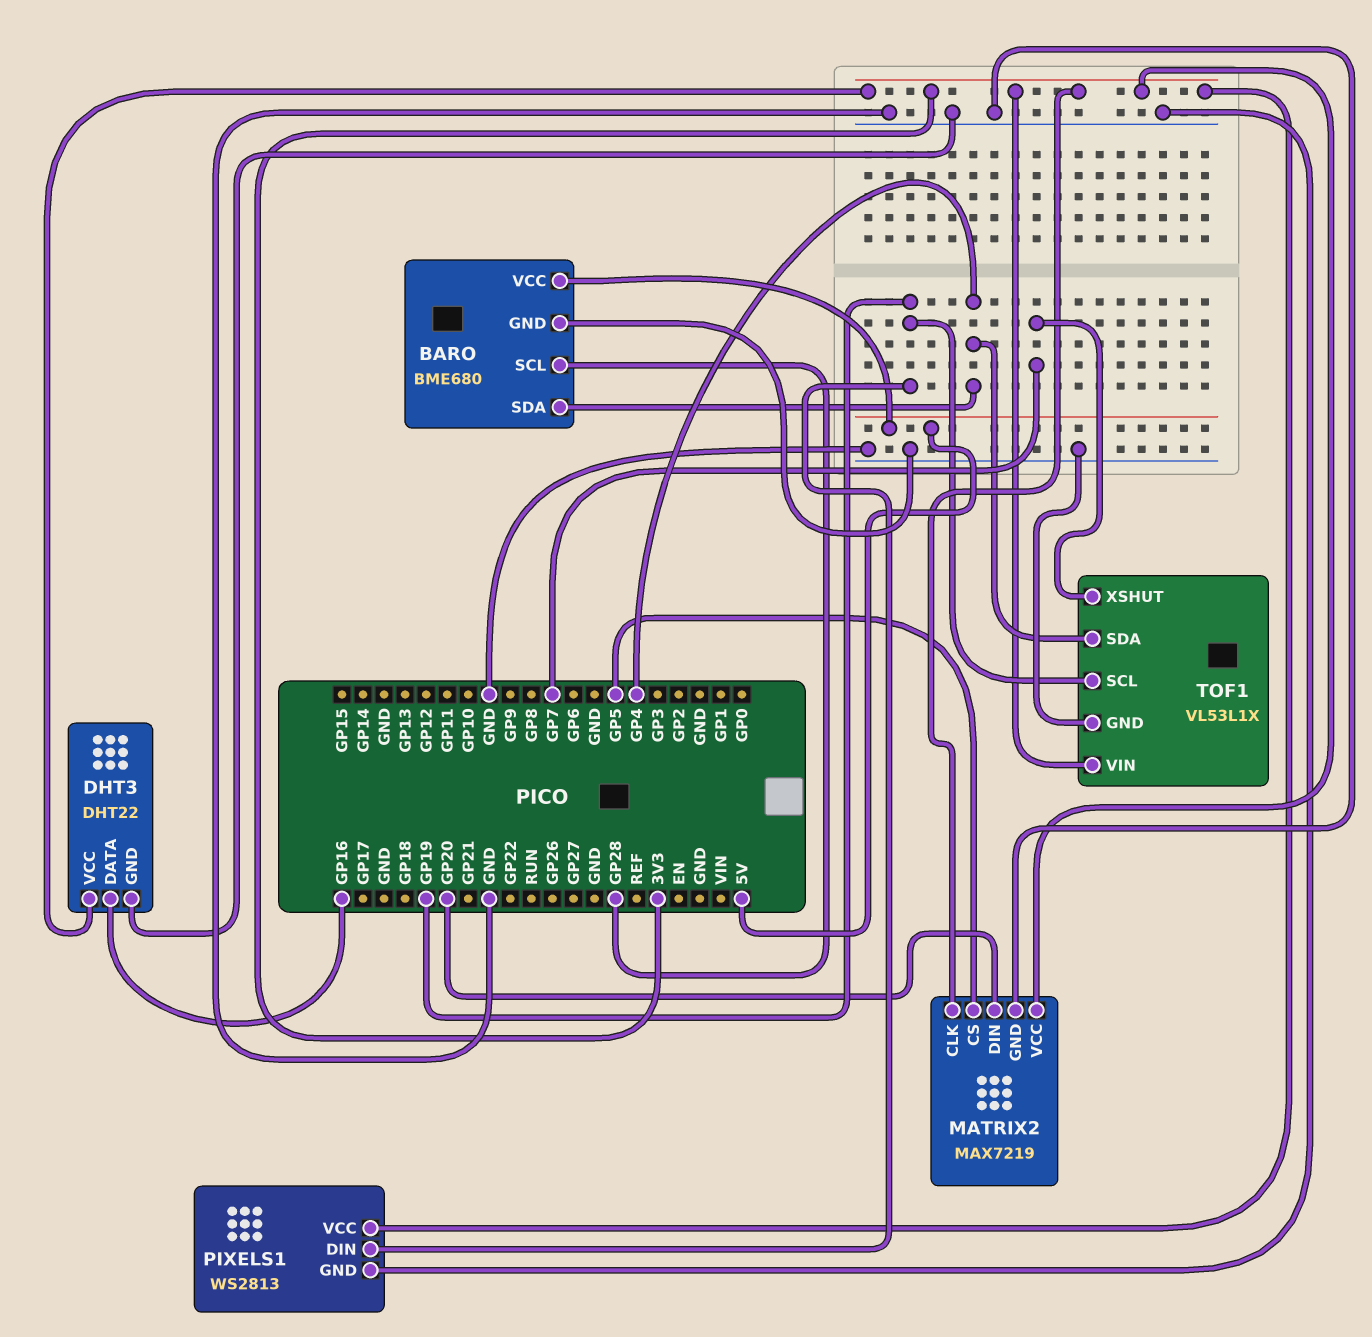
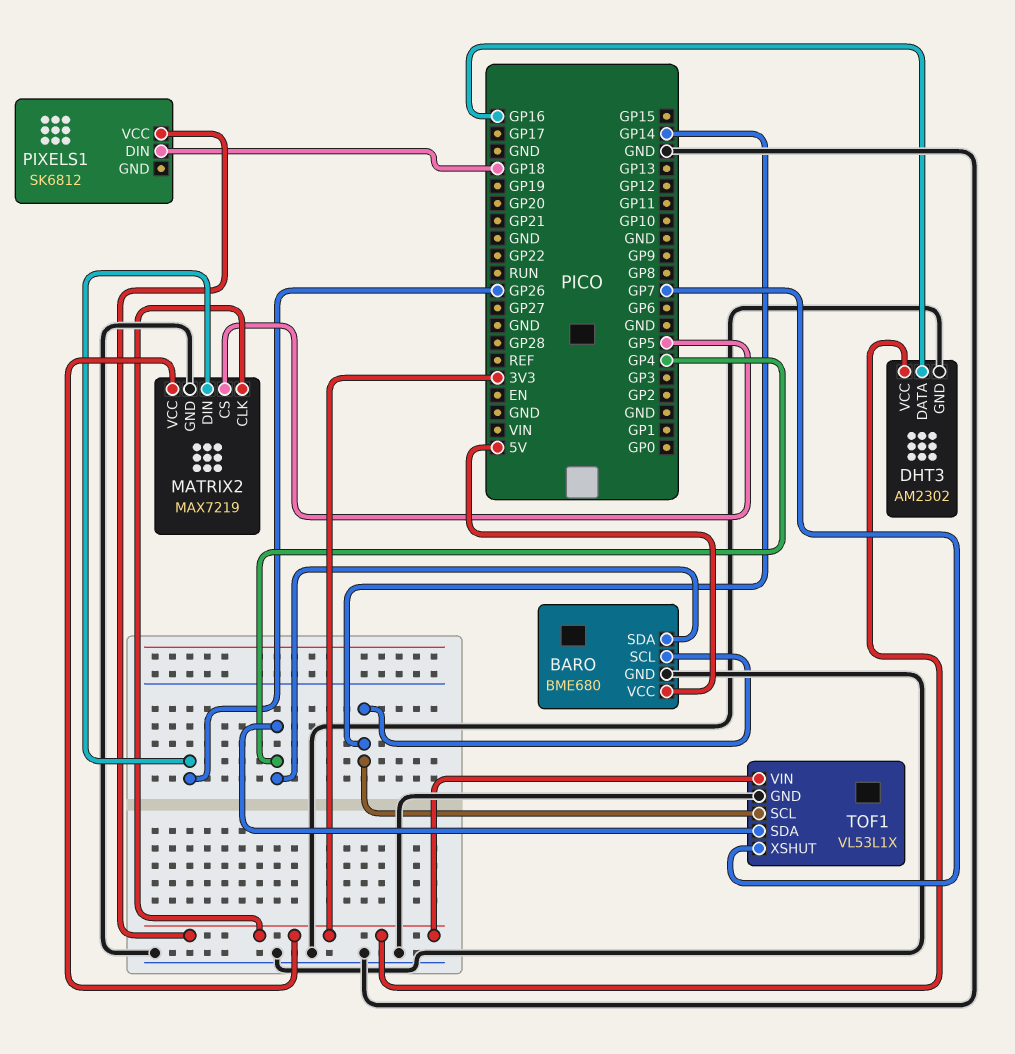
BARO pin SCL: GP28 -> GP14
DHT3: DHT22 -> AM2302
MATRIX2 pin DIN: GP20 -> GP26
PIXELS1: WS2813 -> SK6812
PIXELS1 pin DIN: GP19 -> GP18
PIXELS1 pin GND: GND -> none
TOF1 pin SCL: GP19 -> GP14

